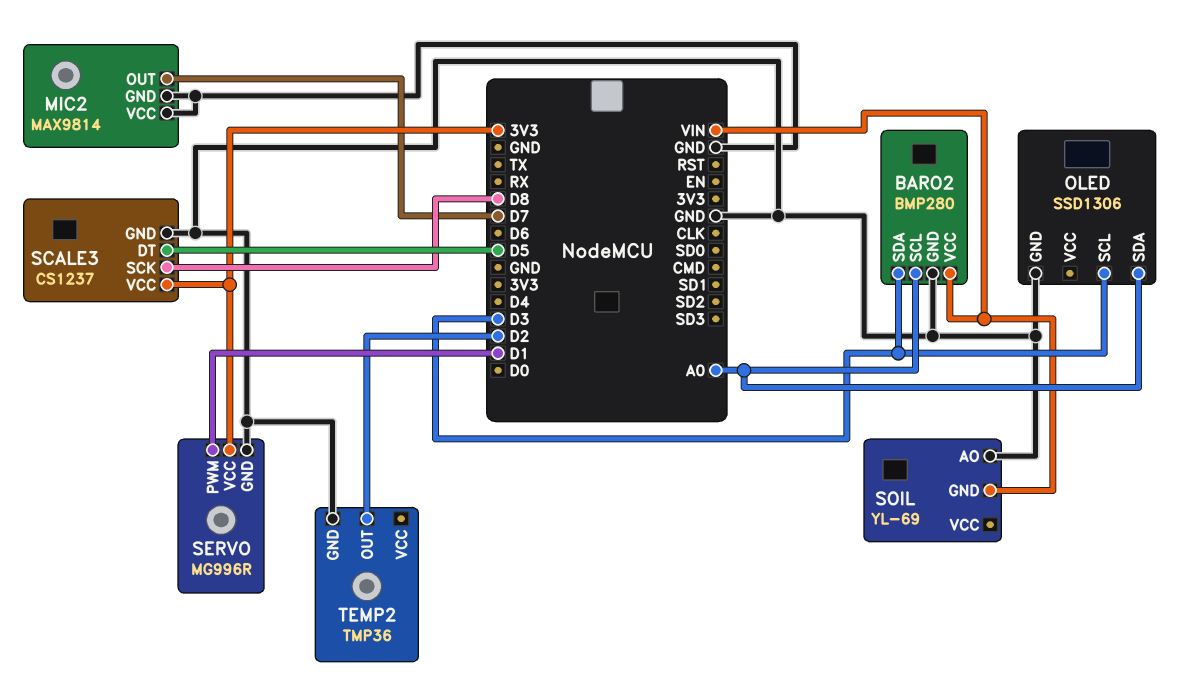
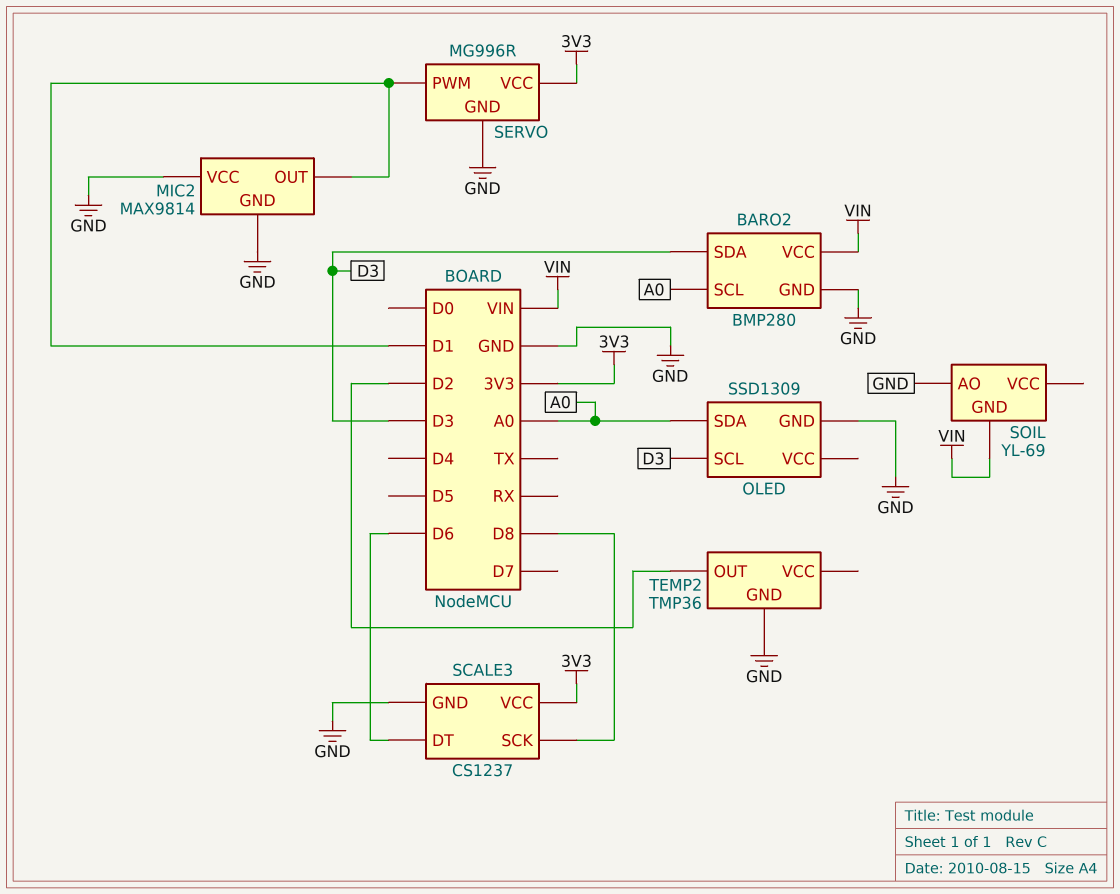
MIC2 pin OUT: D7 -> D1
OLED: SSD1306 -> SSD1309
SCALE3 pin DT: D5 -> D6

